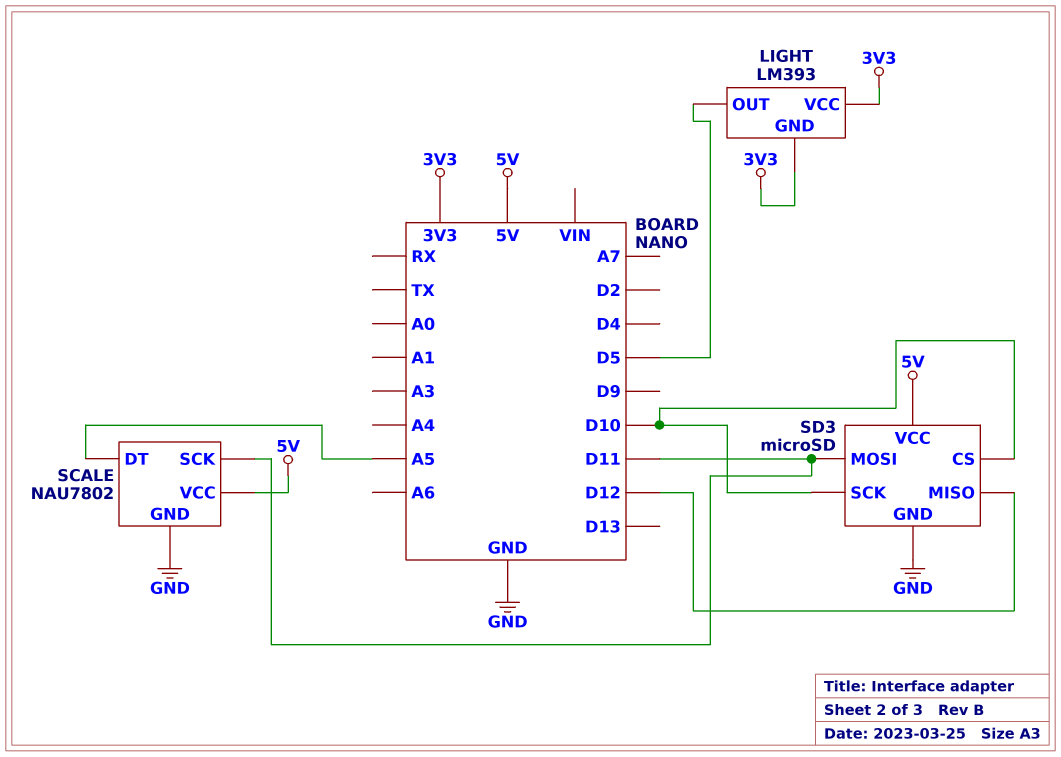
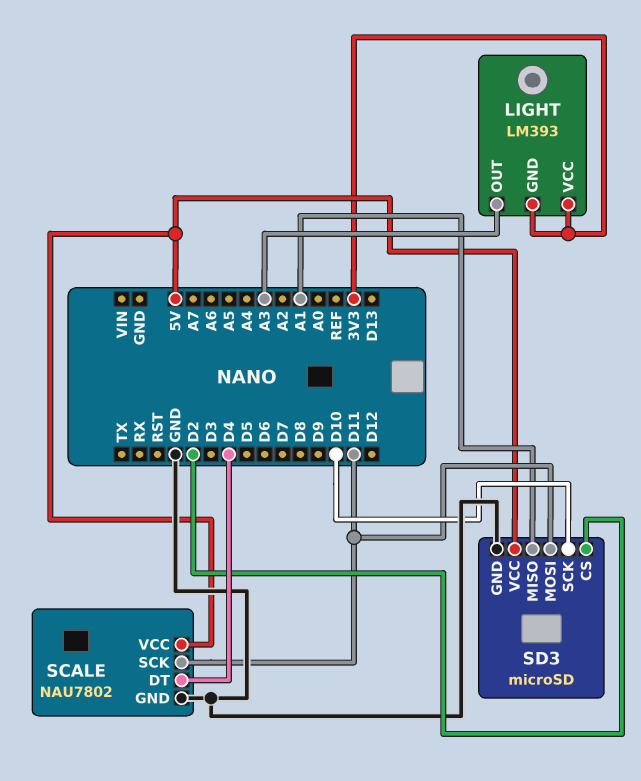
LIGHT pin OUT: D5 -> A3
SCALE pin DT: A5 -> D4
SD3 pin CS: D10 -> D2
SD3 pin MISO: D12 -> A1

